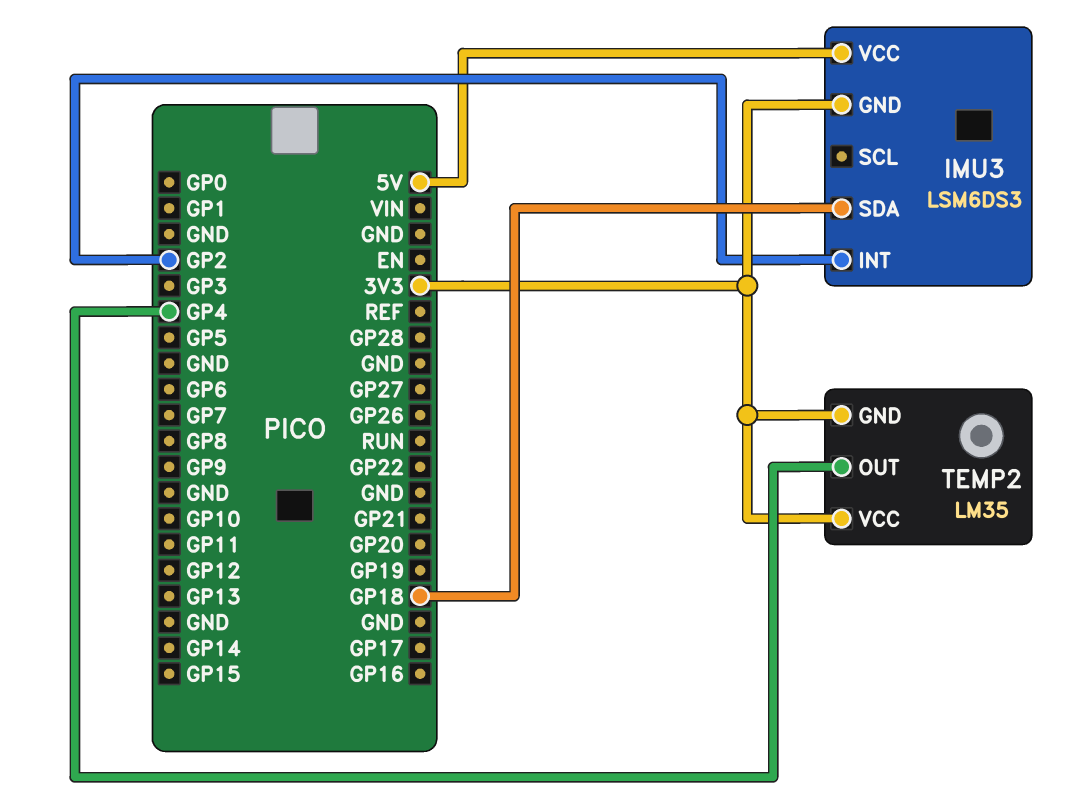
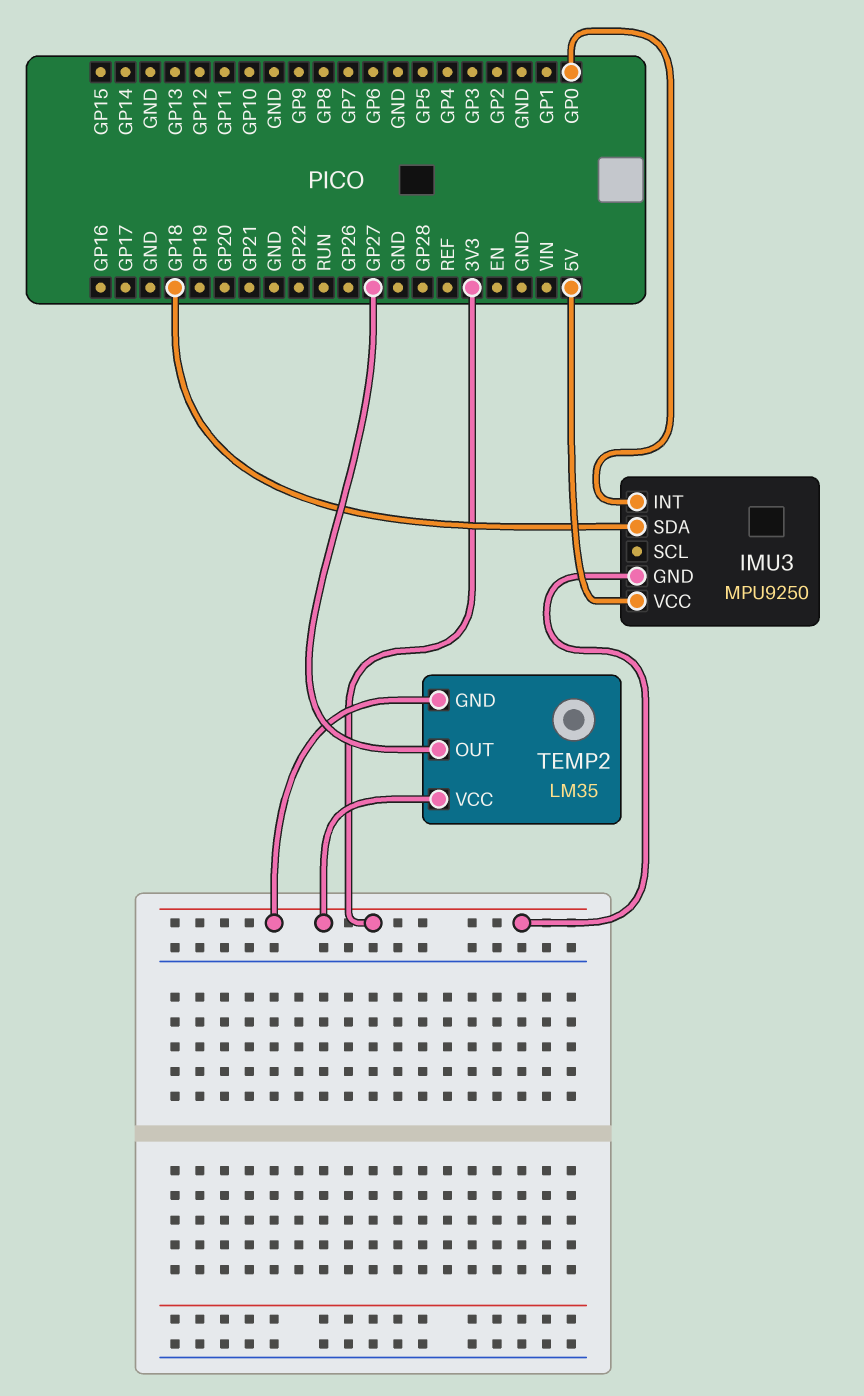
IMU3: LSM6DS3 -> MPU9250
IMU3 pin INT: GP2 -> GP0
TEMP2 pin OUT: GP4 -> GP27

